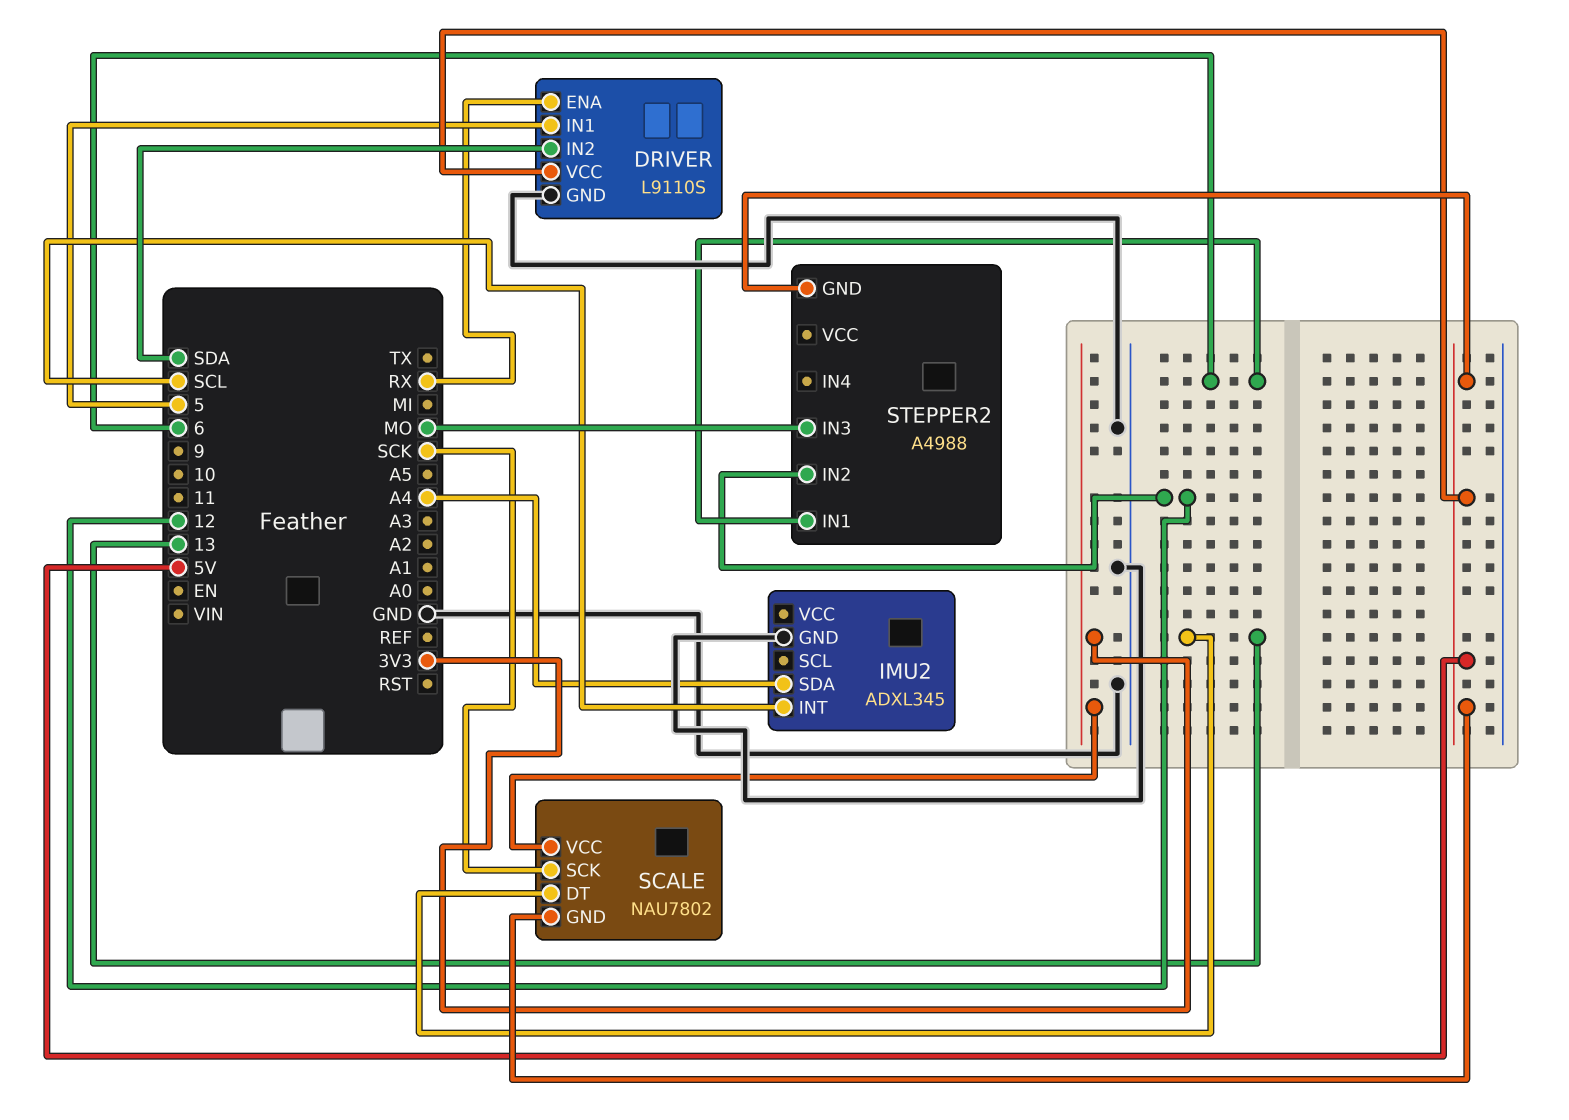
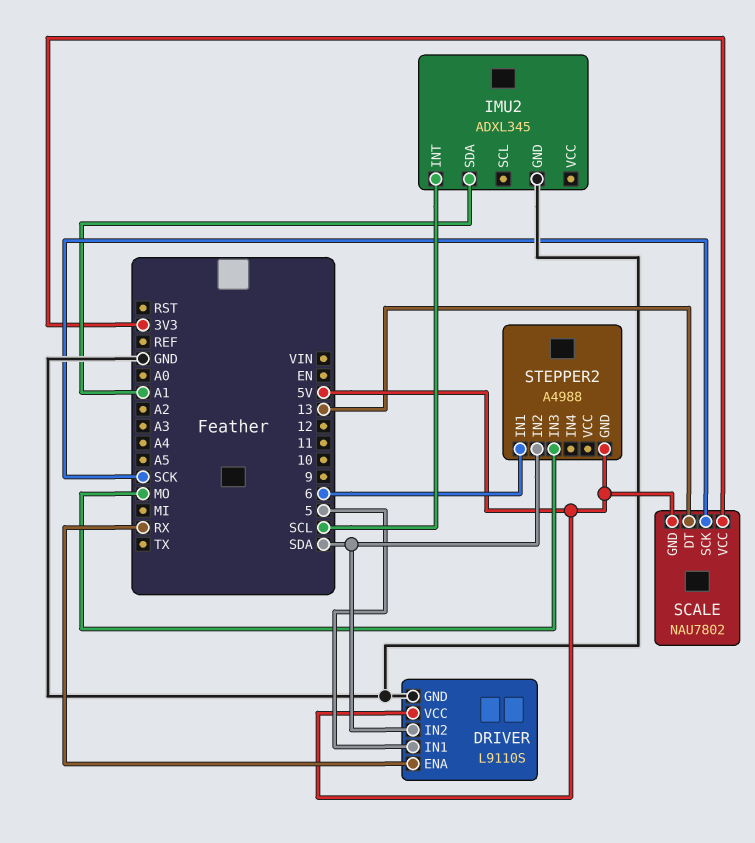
IMU2 pin SDA: A4 -> A1
STEPPER2 pin IN2: 12 -> SDA

